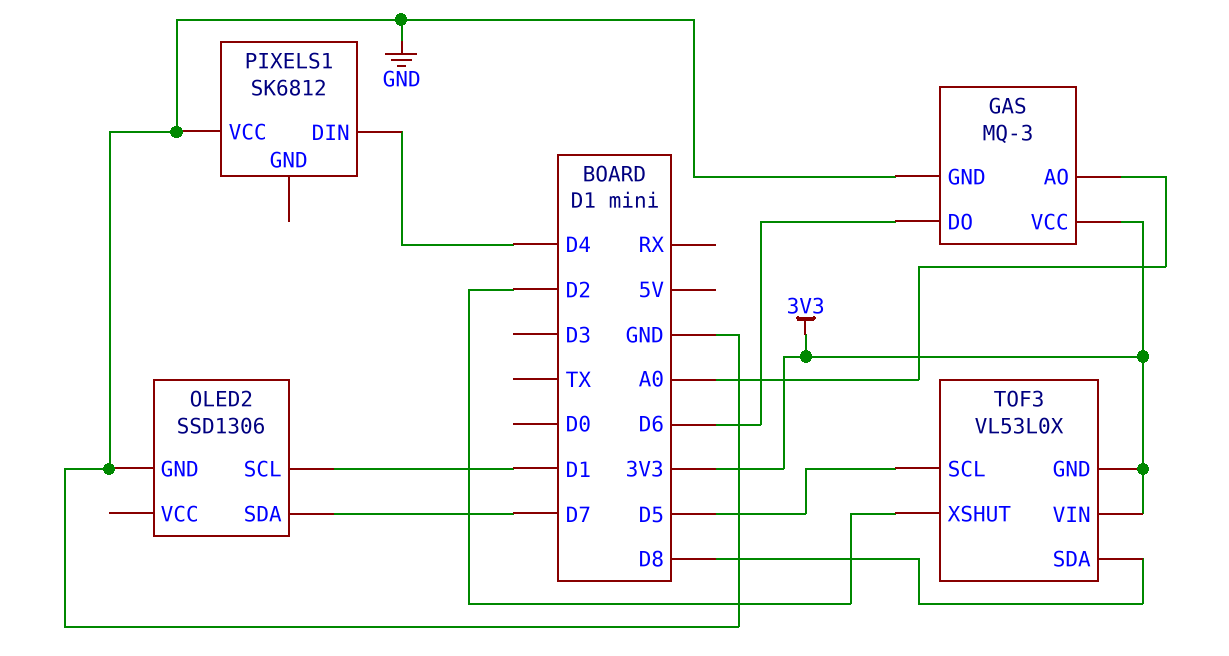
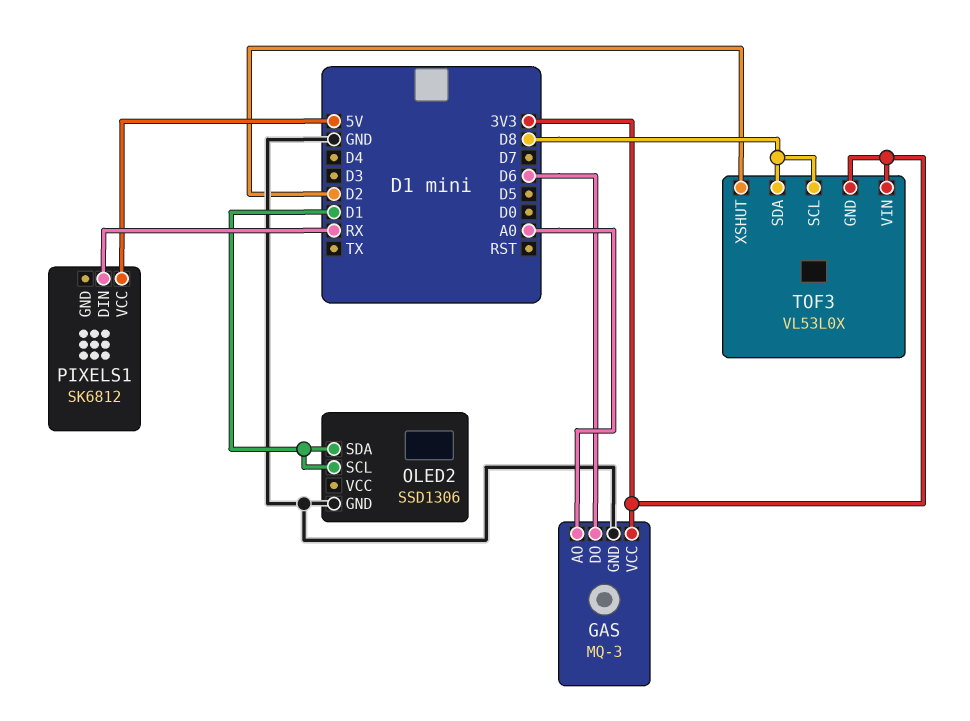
OLED2 pin SDA: D7 -> D1
PIXELS1 pin DIN: D4 -> RX
PIXELS1 pin VCC: GND -> 5V
TOF3 pin SCL: D5 -> D8

